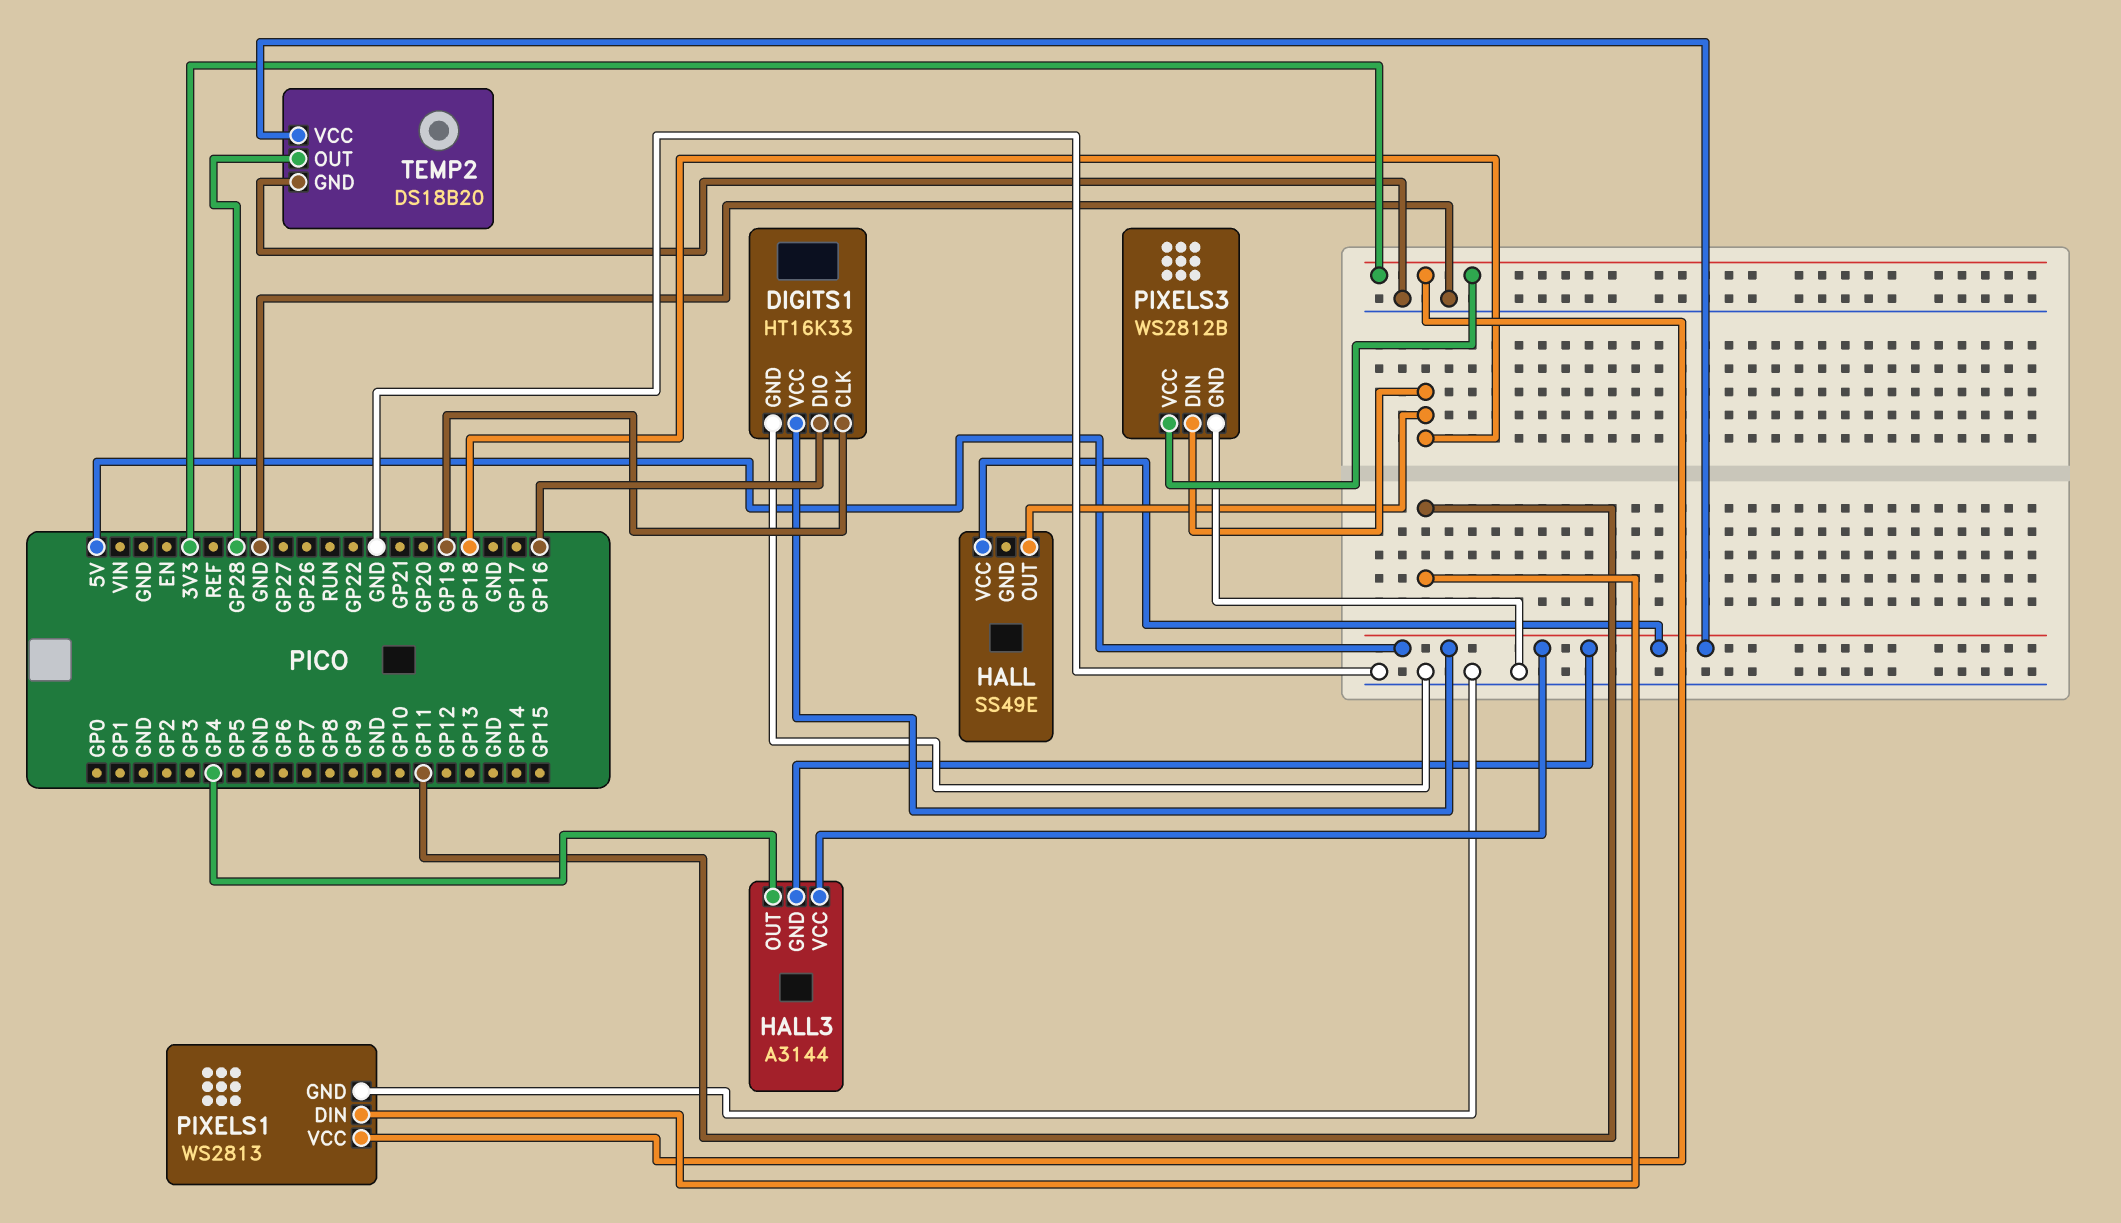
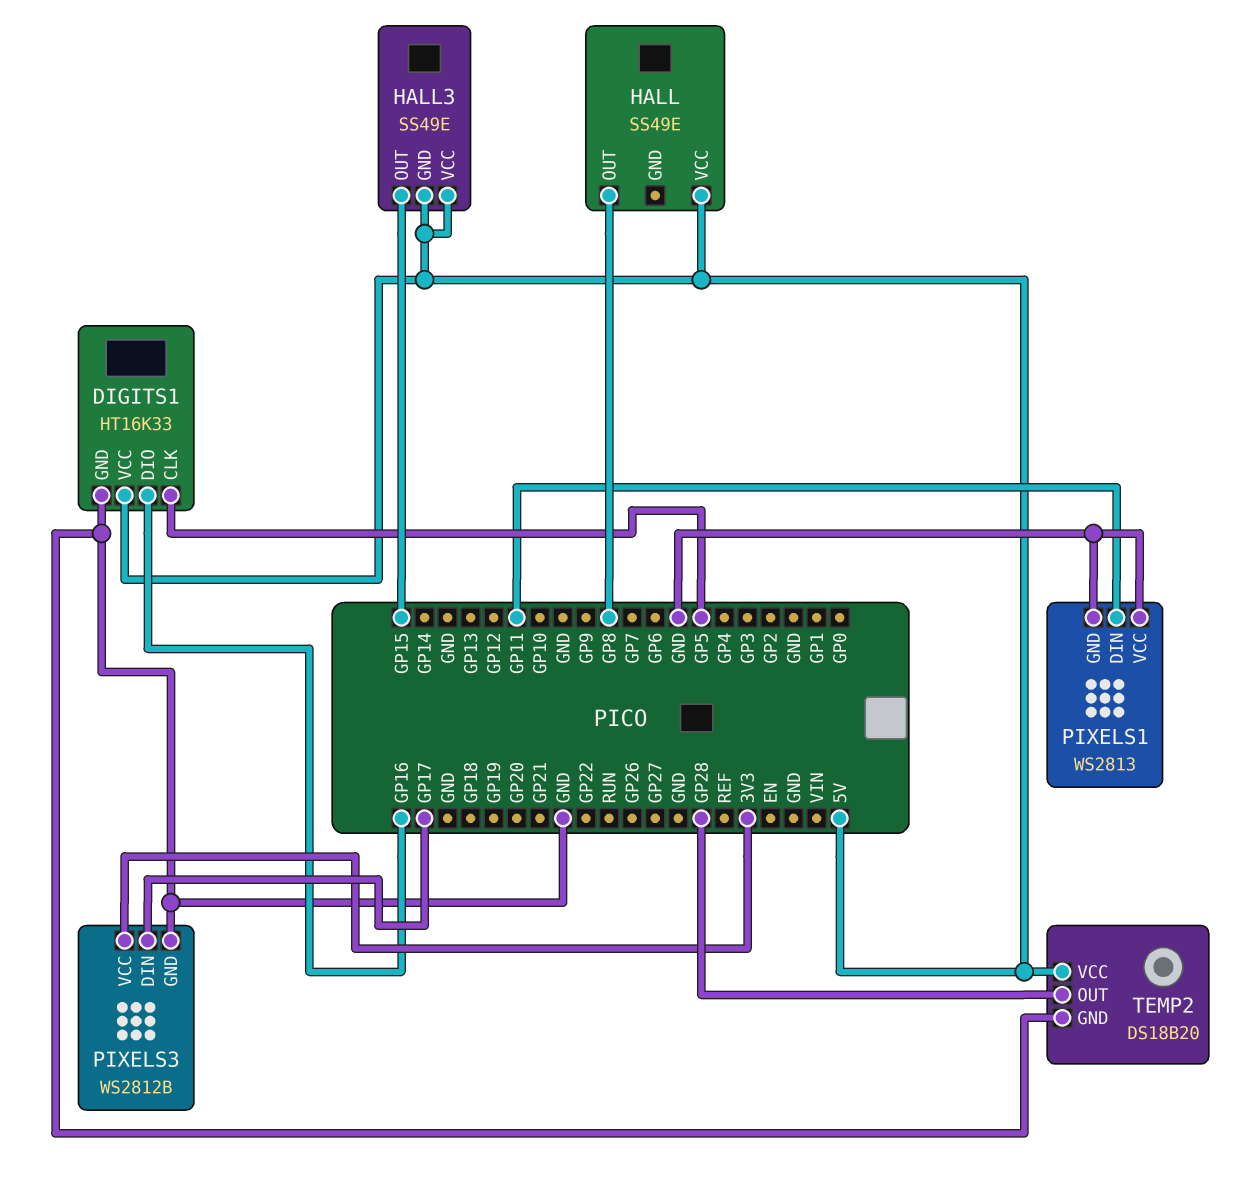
DIGITS1 pin CLK: GP19 -> GP5
HALL pin OUT: GP18 -> GP8
HALL3: A3144 -> SS49E
HALL3 pin OUT: GP4 -> GP15
PIXELS1 pin VCC: 3V3 -> GND
PIXELS3 pin DIN: GP18 -> GP17

